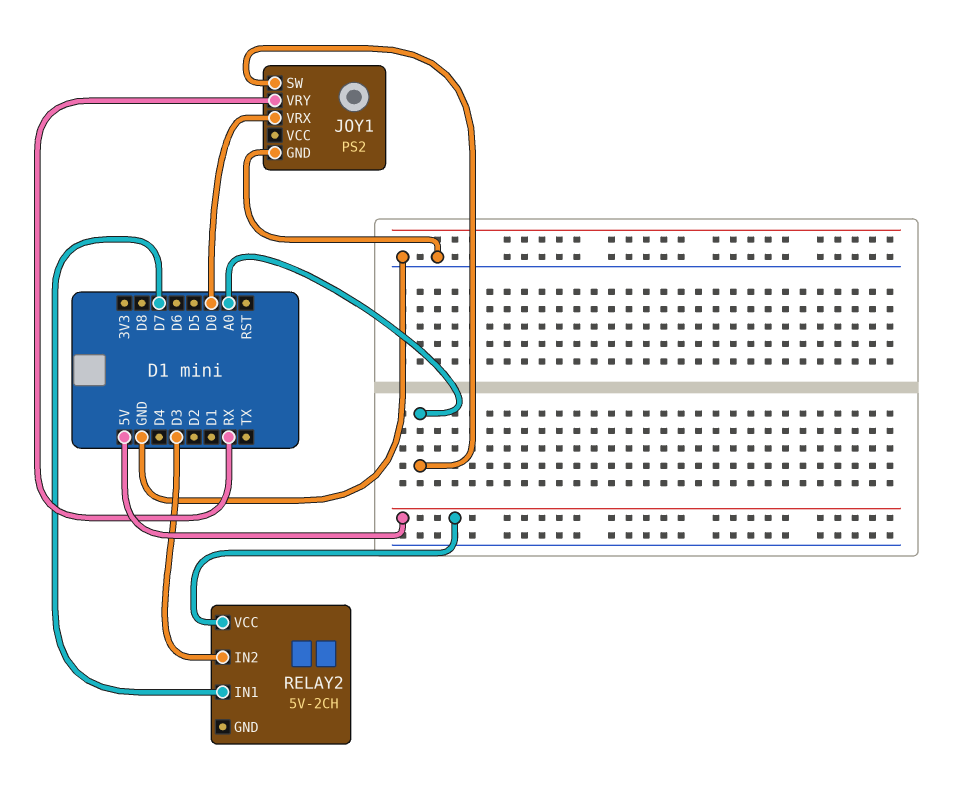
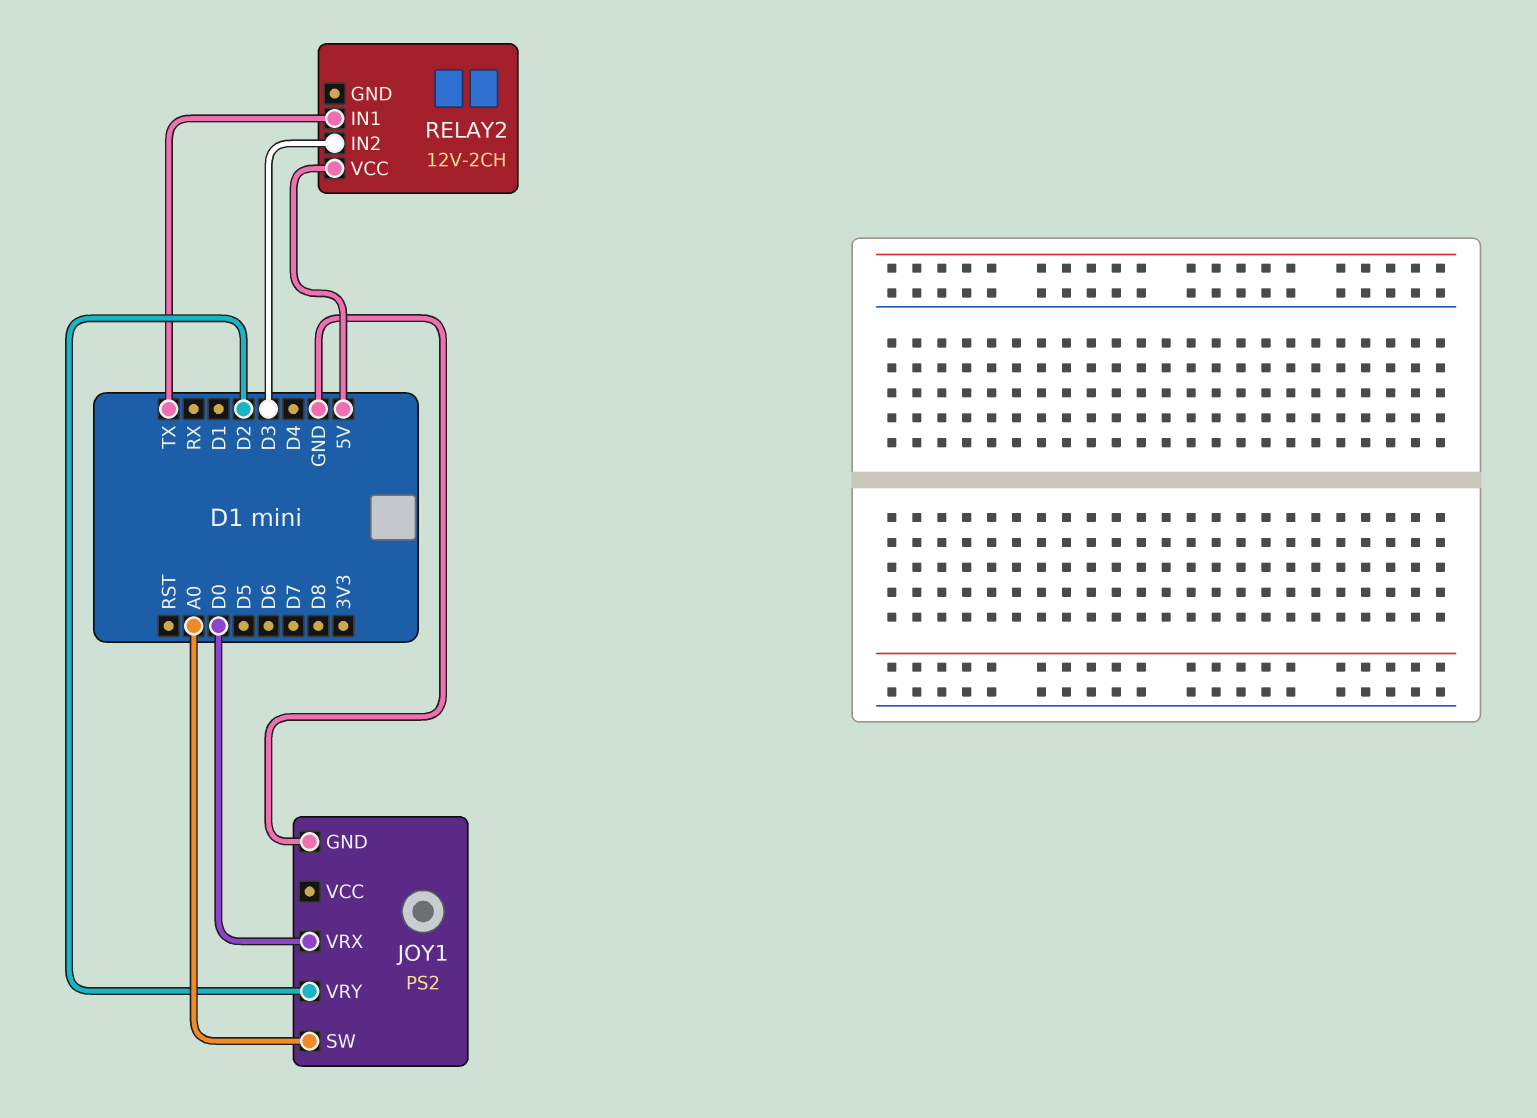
JOY1 pin VRY: RX -> D2
RELAY2: 5V-2CH -> 12V-2CH
RELAY2 pin IN1: D7 -> TX

